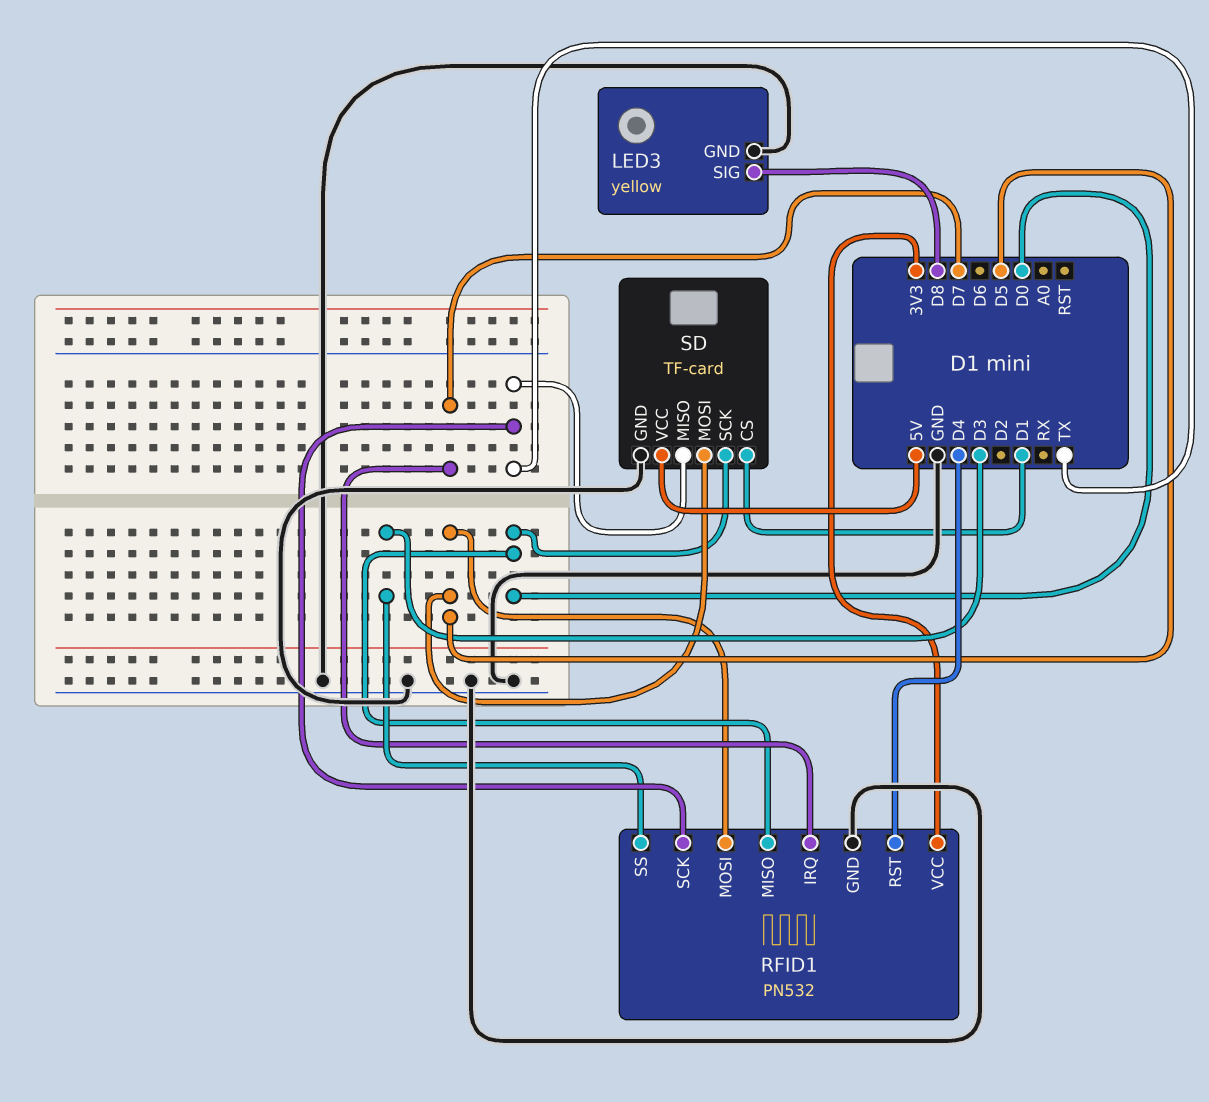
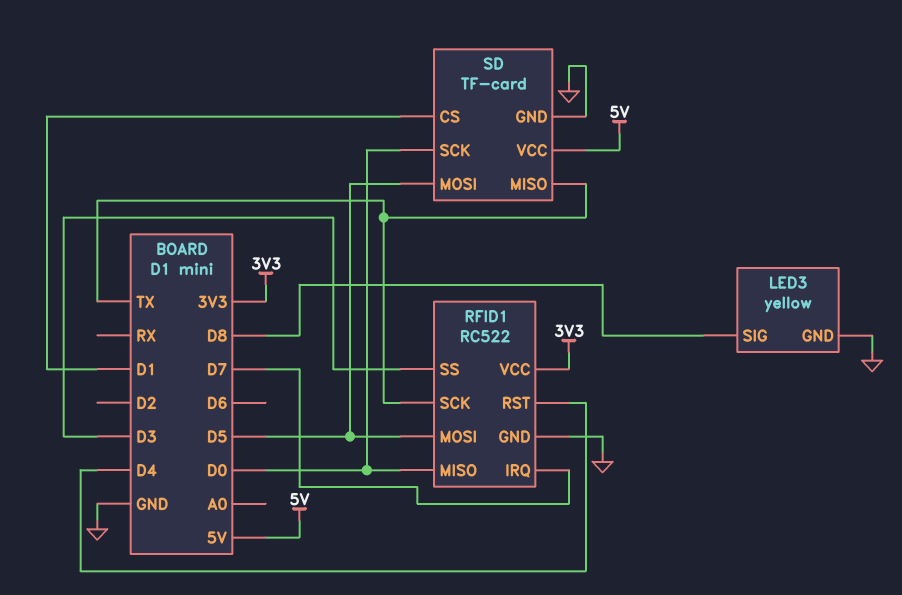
RFID1: PN532 -> RC522

